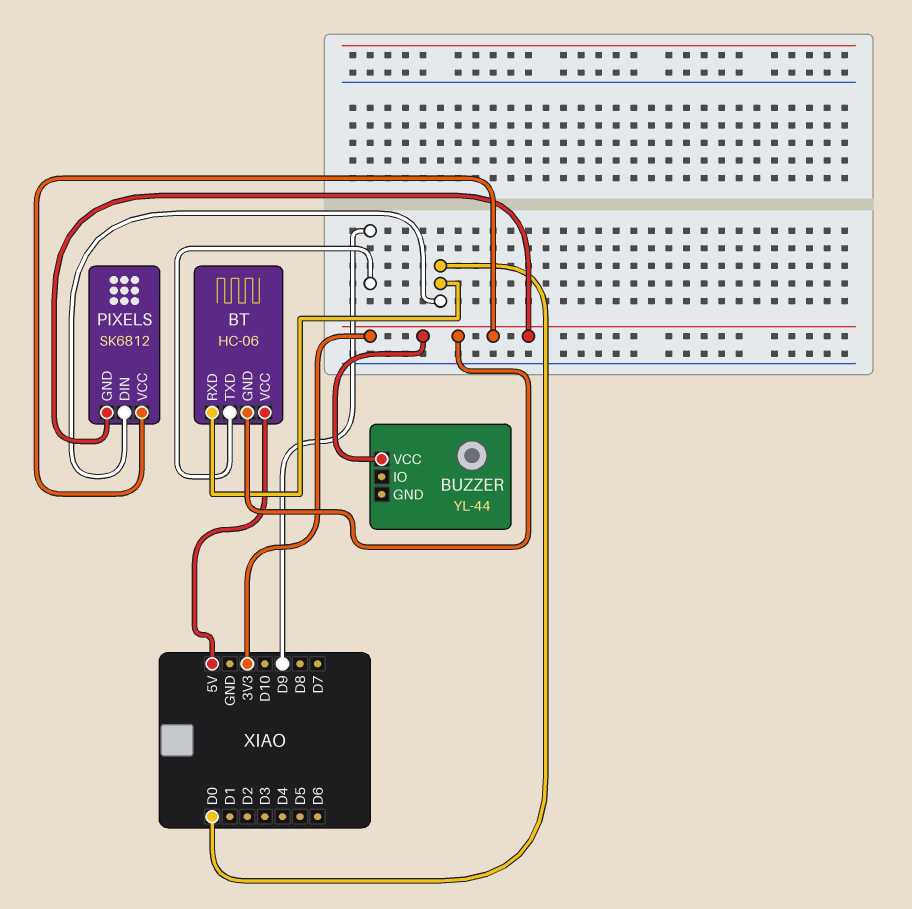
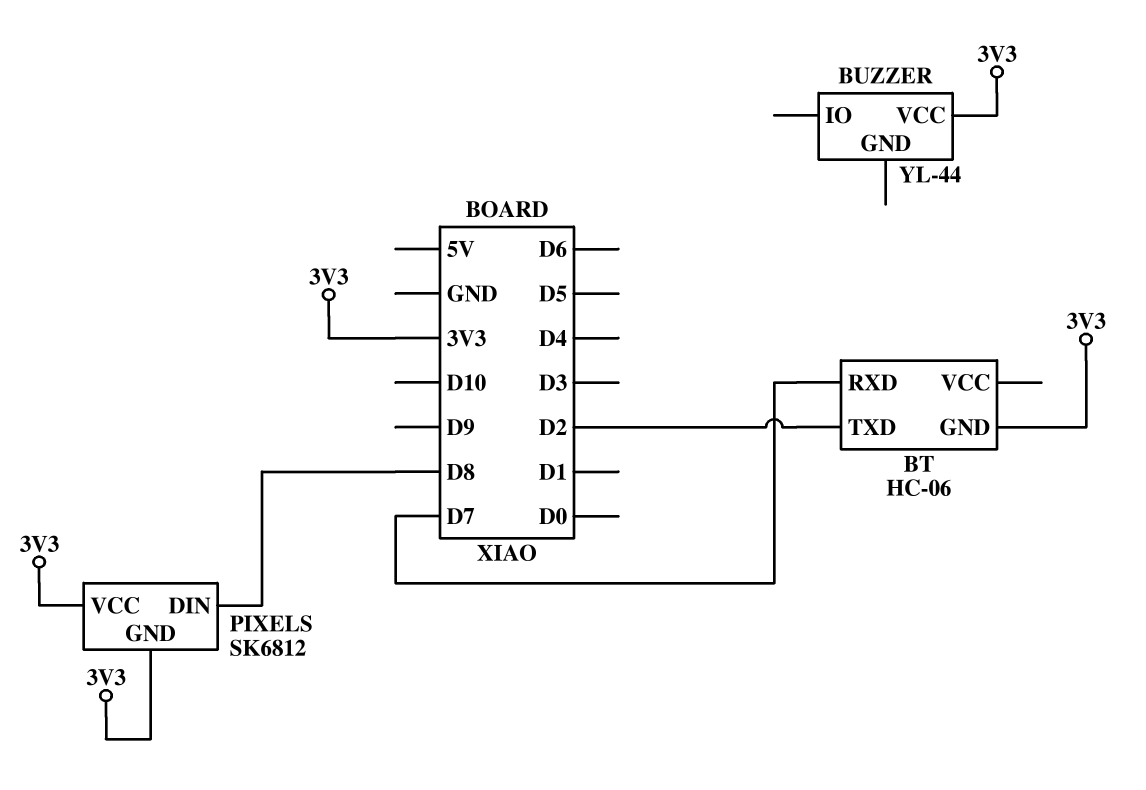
BT pin RXD: D0 -> D7
BT pin TXD: D9 -> D2
BT pin VCC: 5V -> none
PIXELS pin DIN: D0 -> D8

